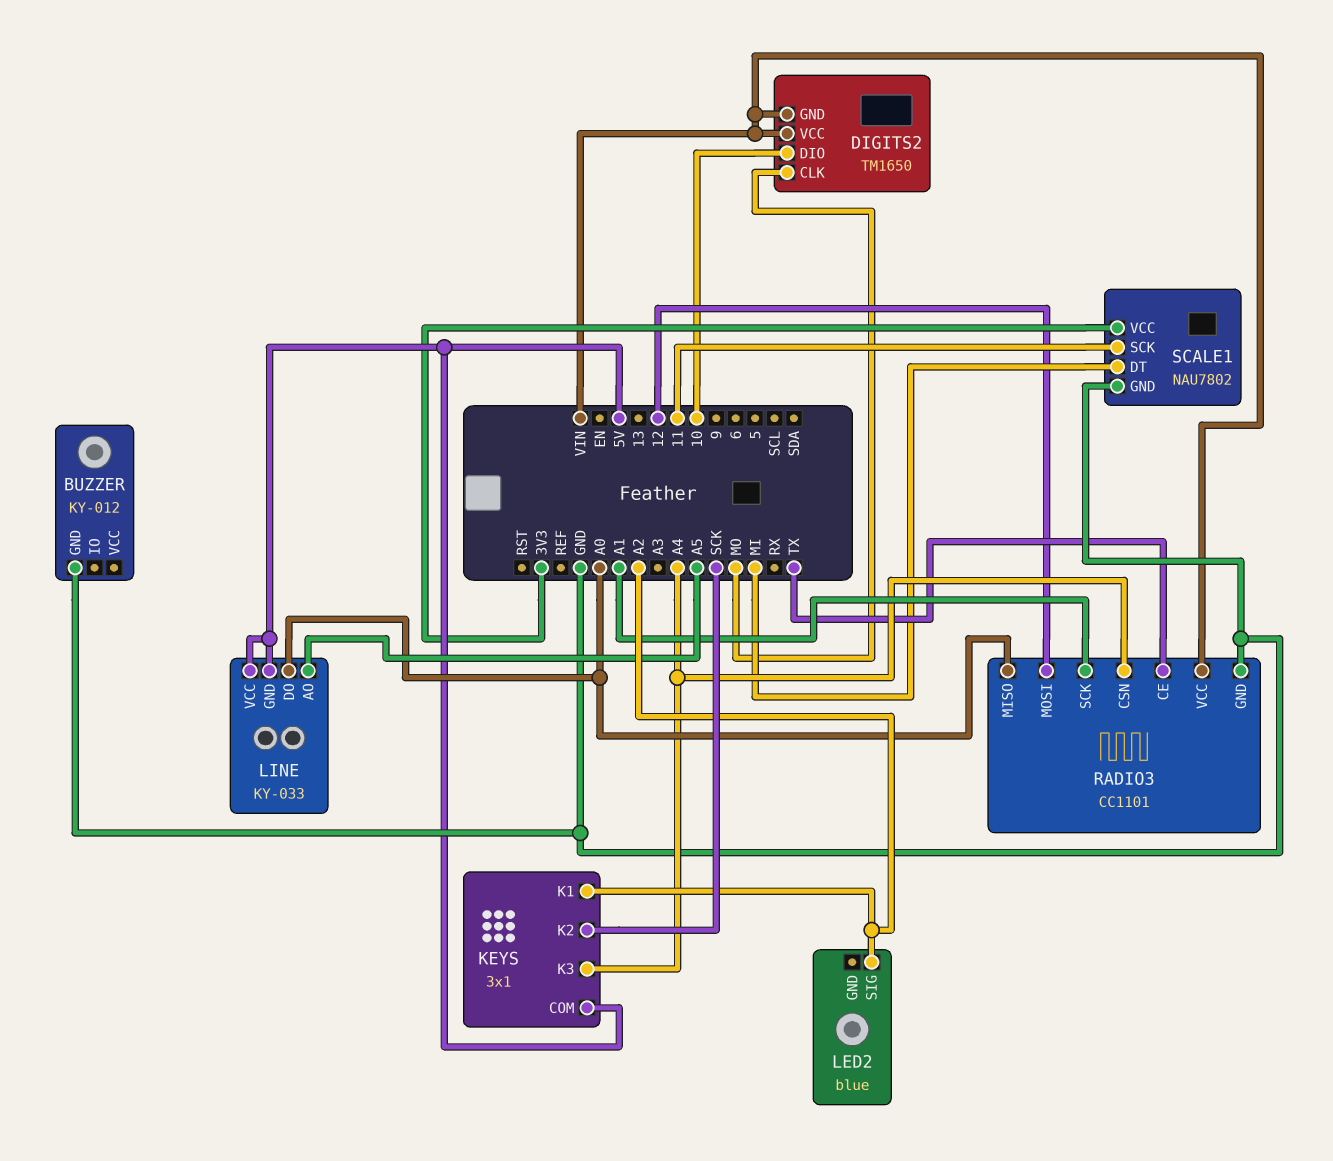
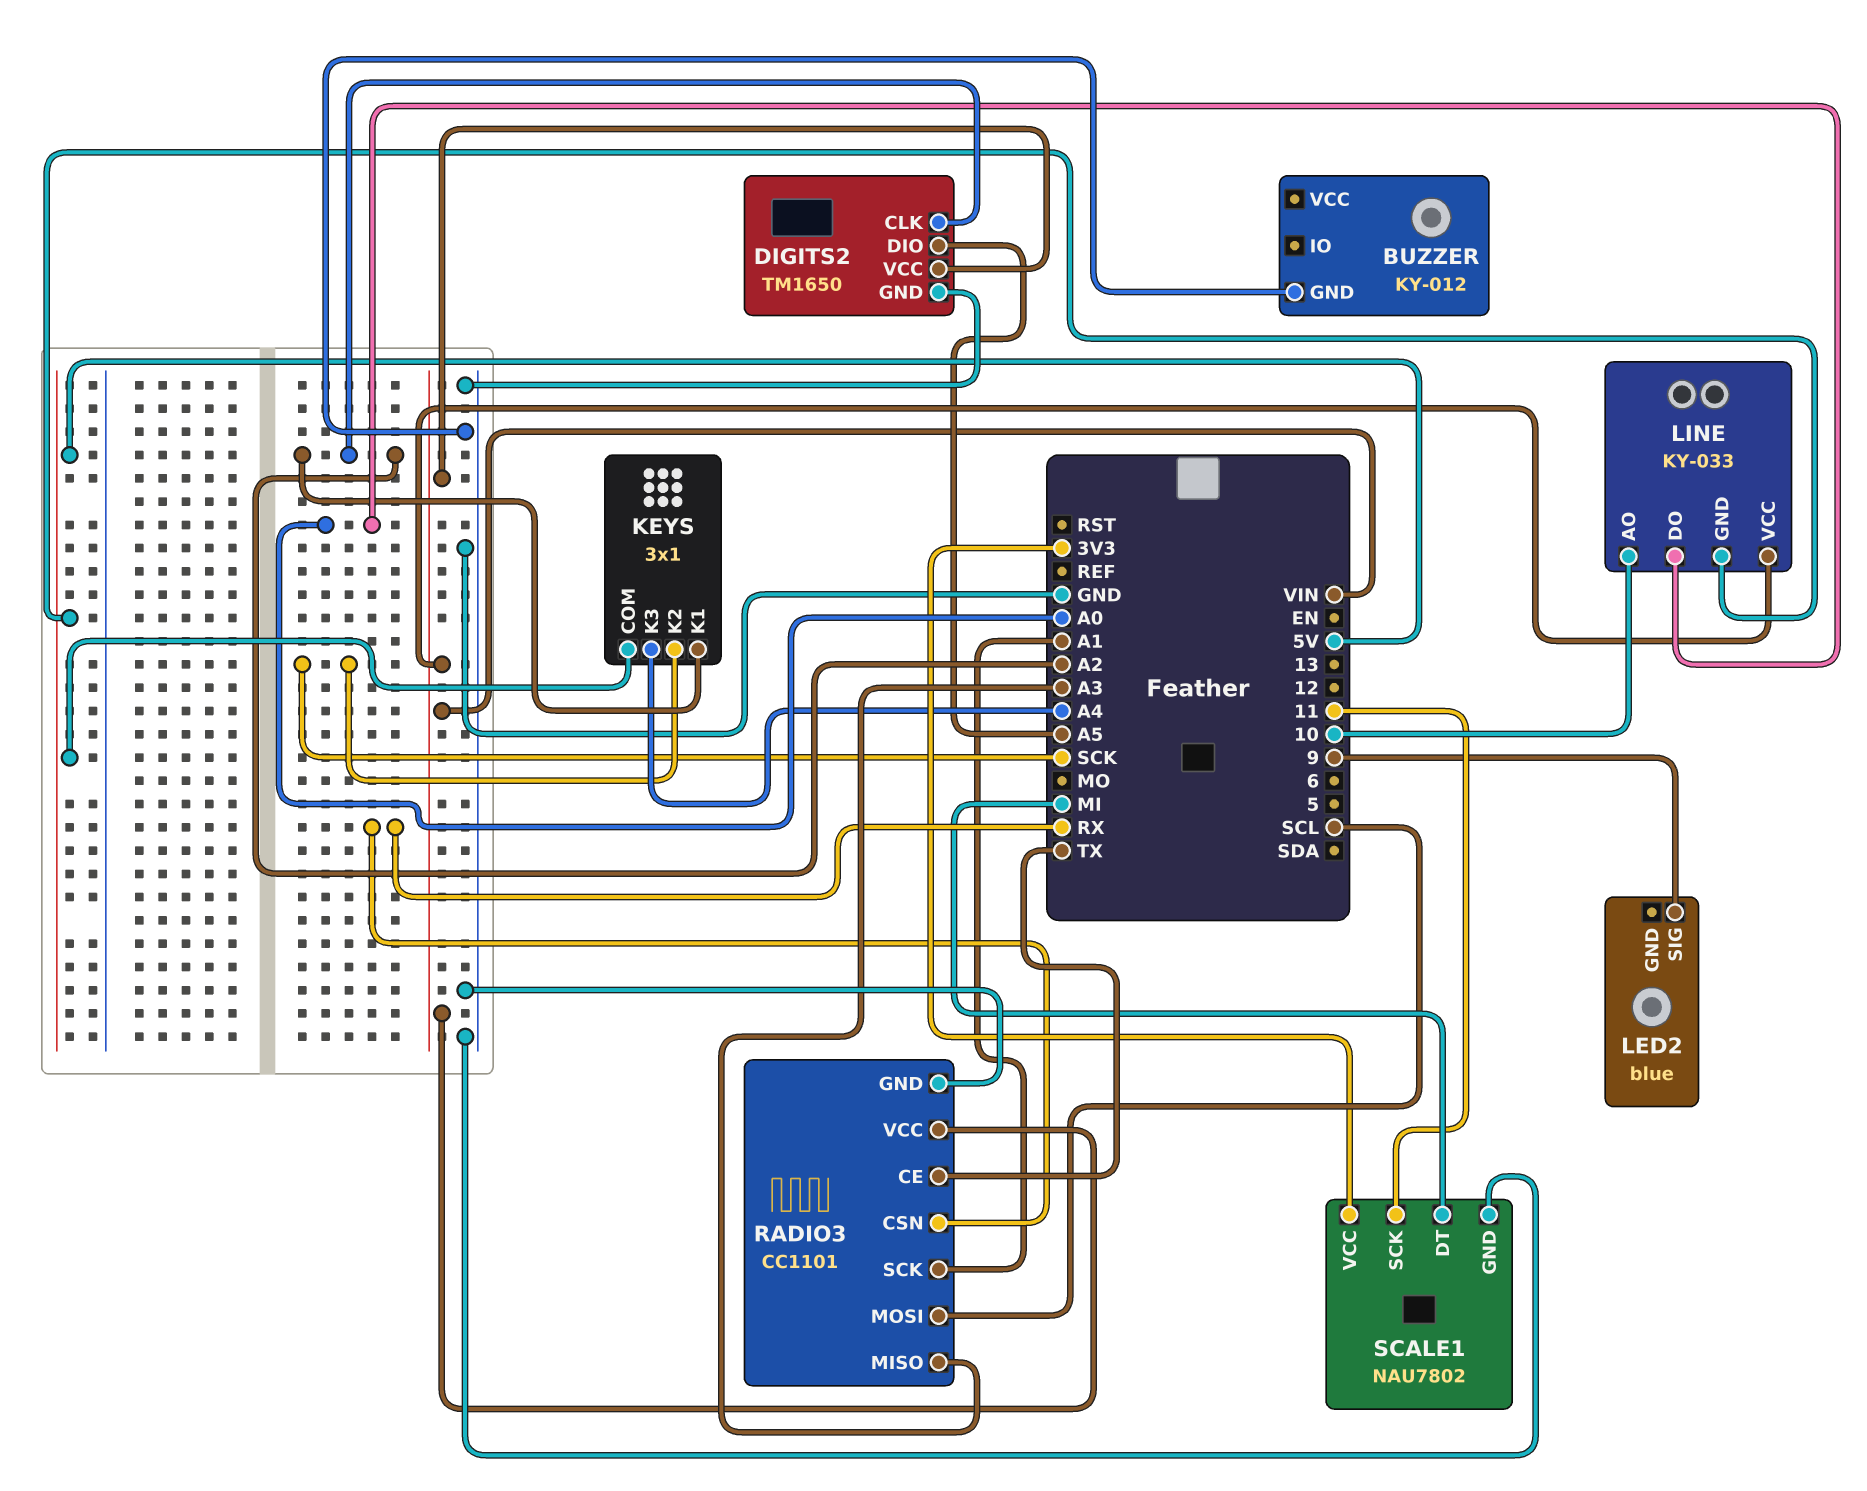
DIGITS2 pin CLK: MO -> A2
DIGITS2 pin DIO: 10 -> A5
DIGITS2 pin GND: VIN -> GND
LED2 pin SIG: A2 -> 9
LINE pin AO: A5 -> 10
LINE pin VCC: 5V -> VIN
RADIO3 pin CSN: A4 -> RX
RADIO3 pin MISO: A0 -> A3
RADIO3 pin MOSI: 12 -> SCL

